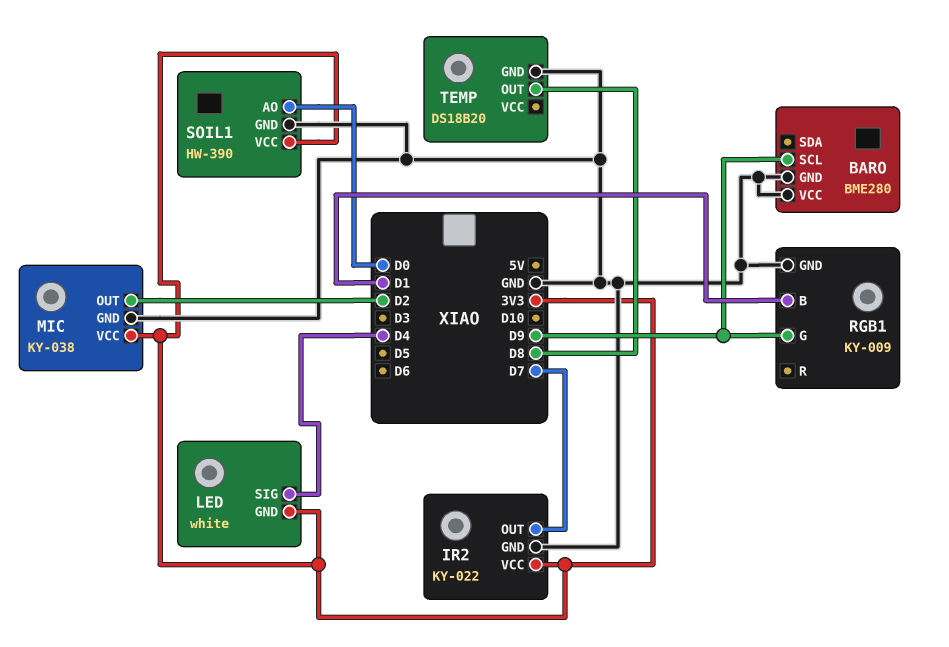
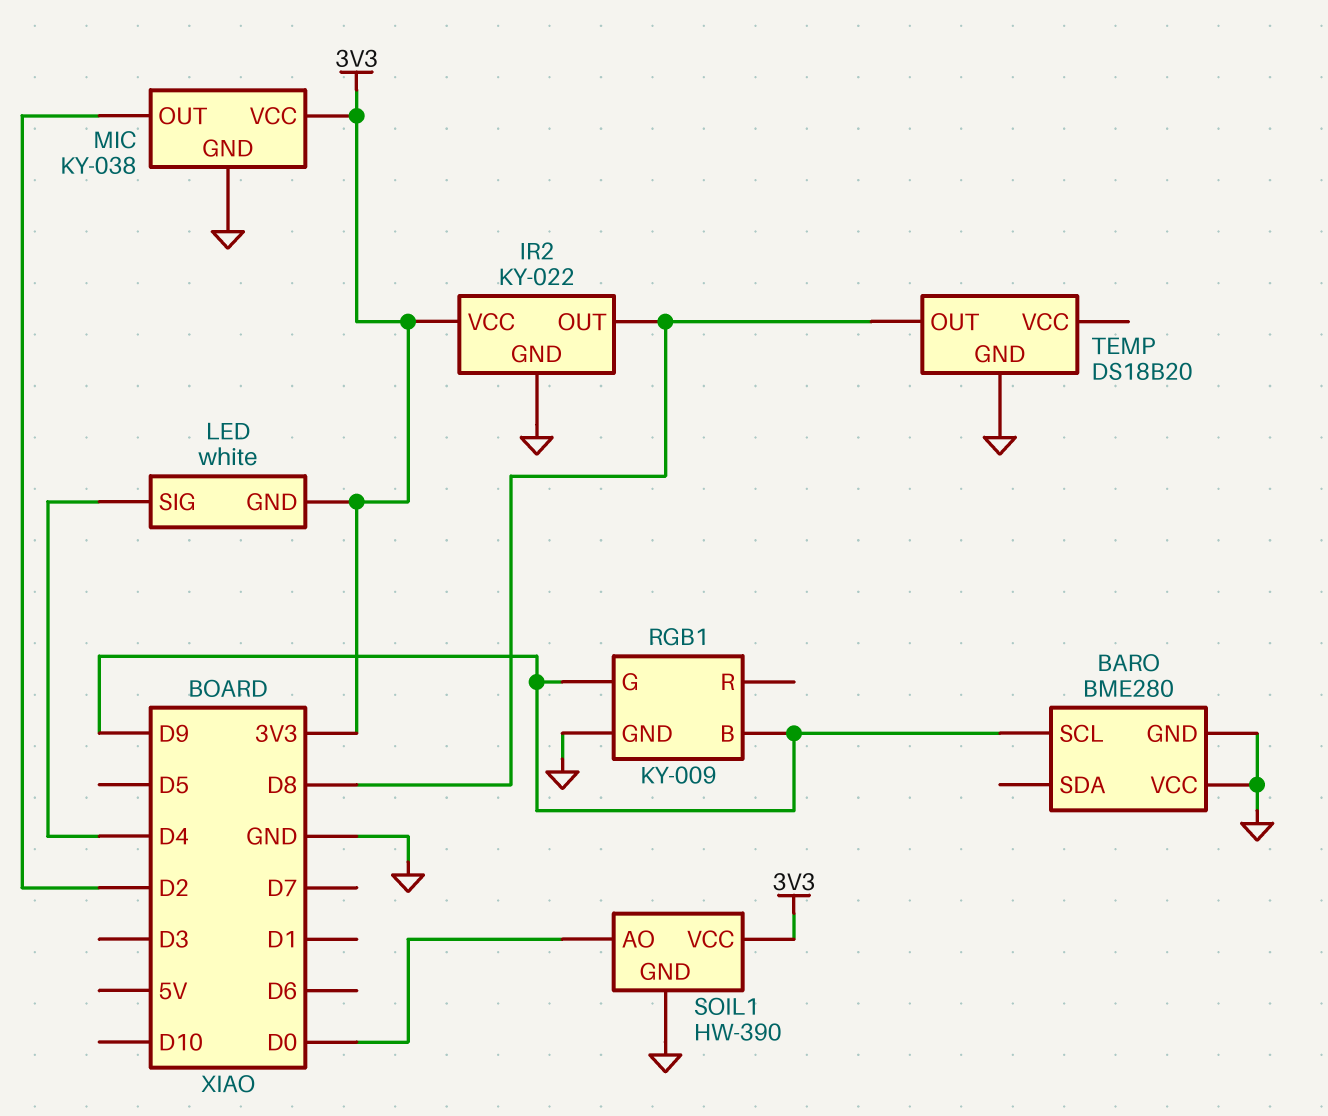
IR2 pin OUT: D7 -> D8
RGB1 pin B: D1 -> D9

